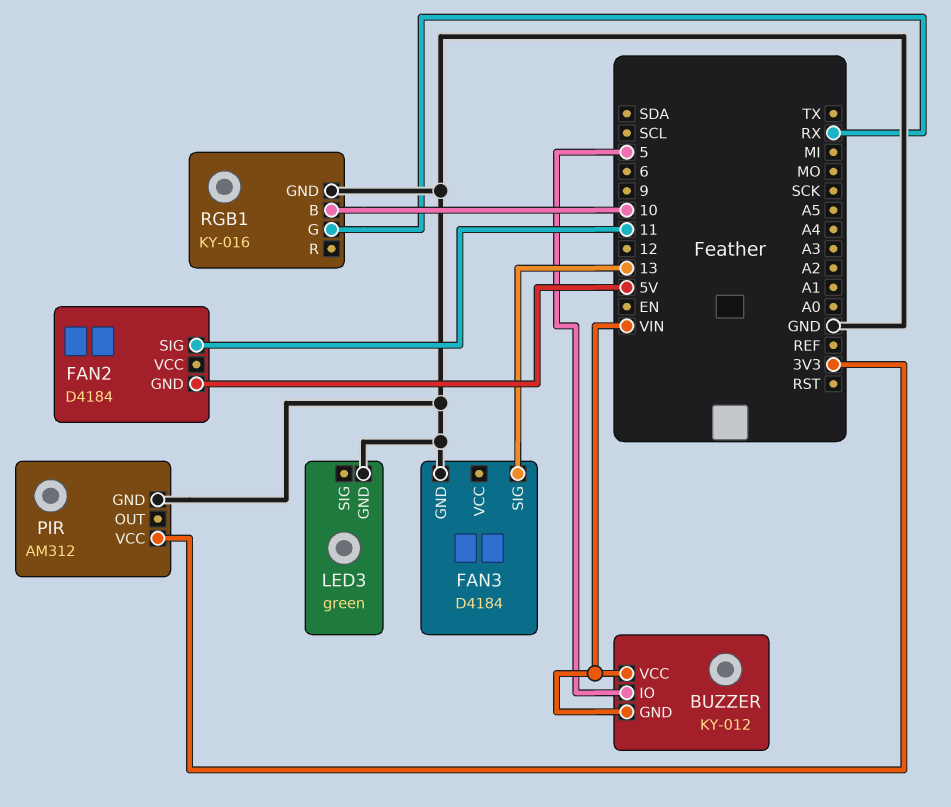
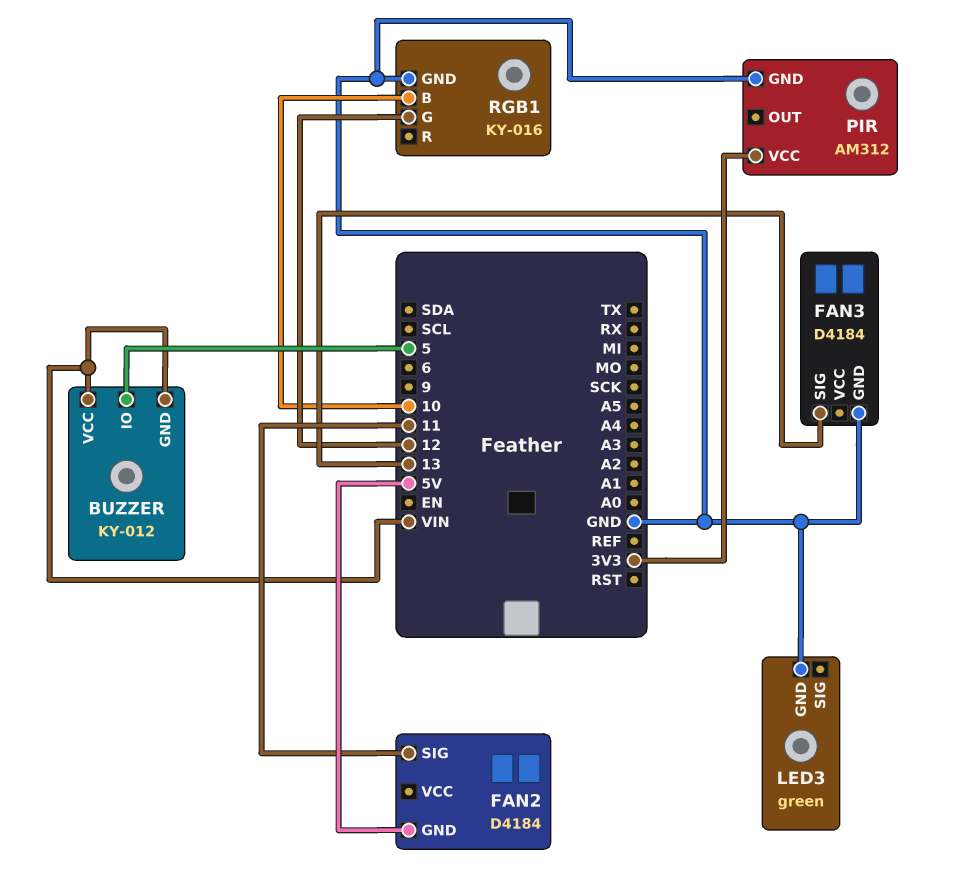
RGB1 pin G: RX -> 12

